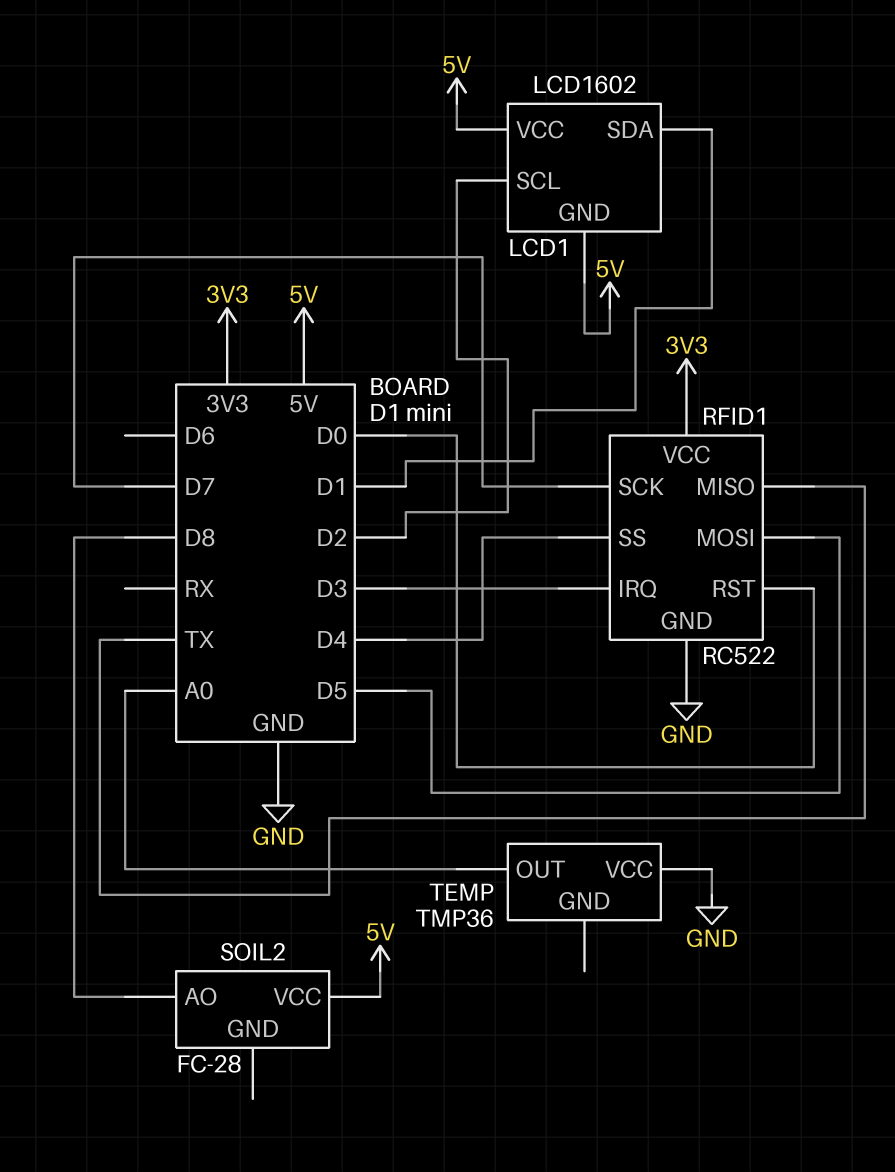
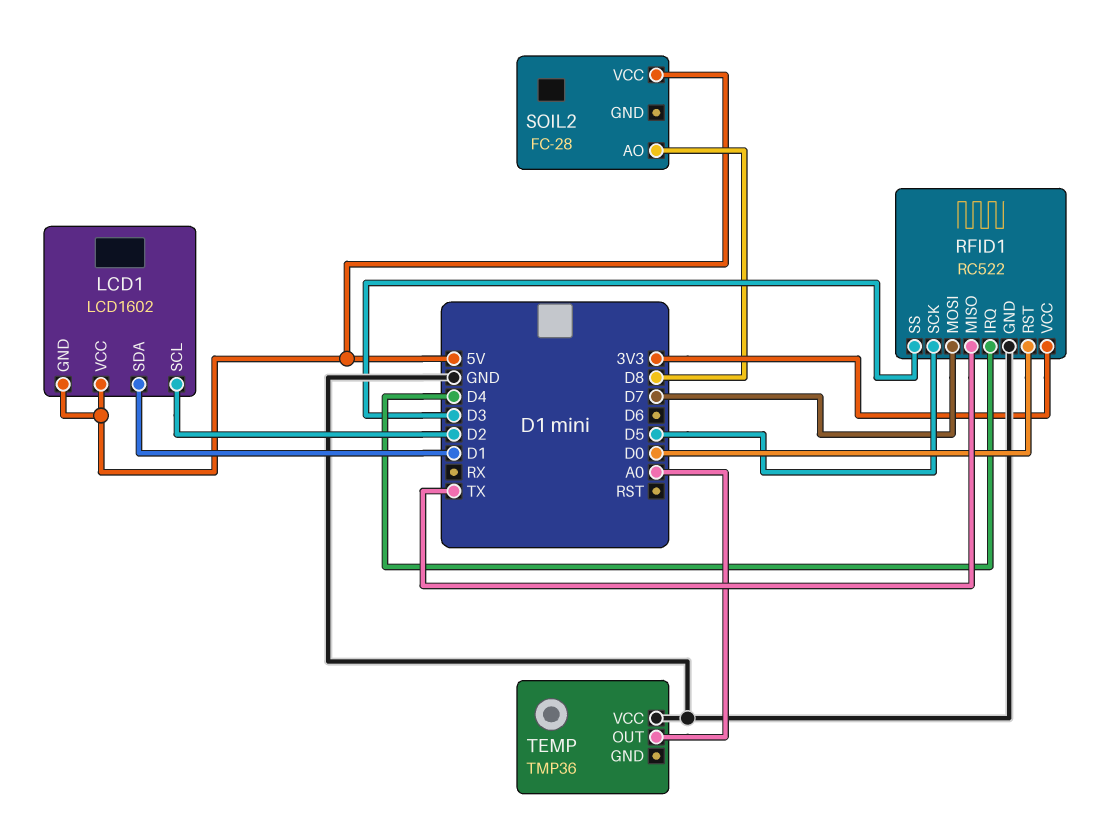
RFID1 pin IRQ: D3 -> D4
RFID1 pin MOSI: D5 -> D7
RFID1 pin SCK: D7 -> D5
RFID1 pin SS: D4 -> D3

